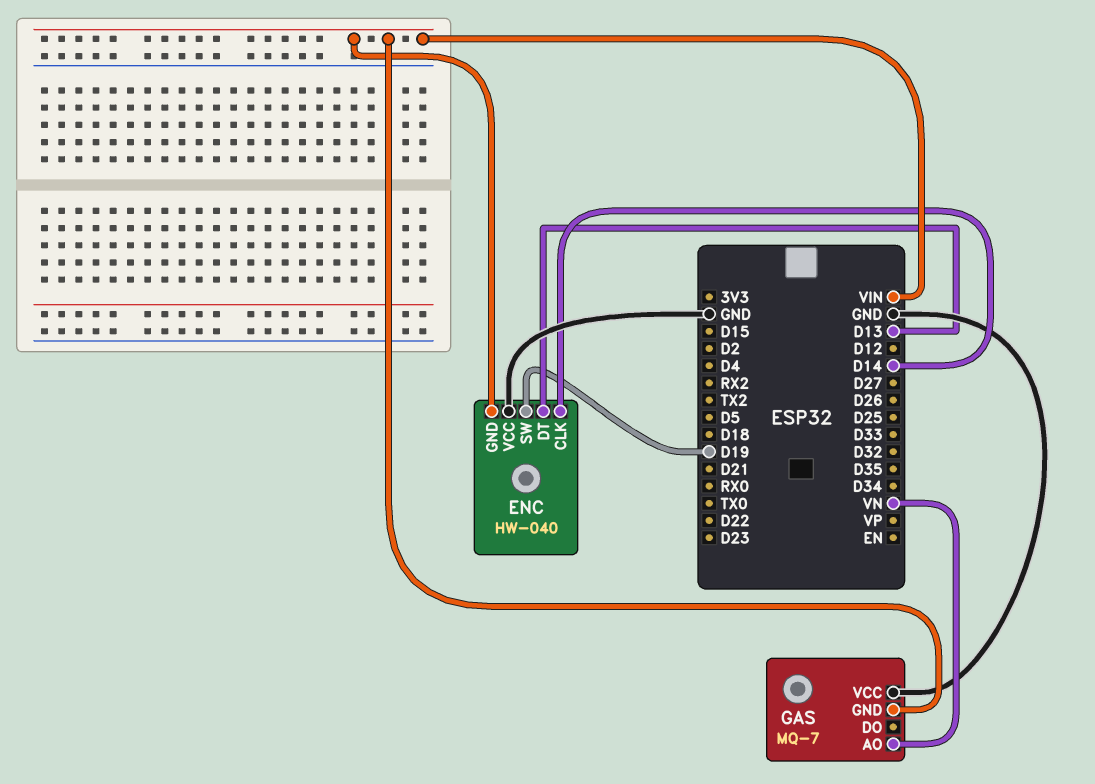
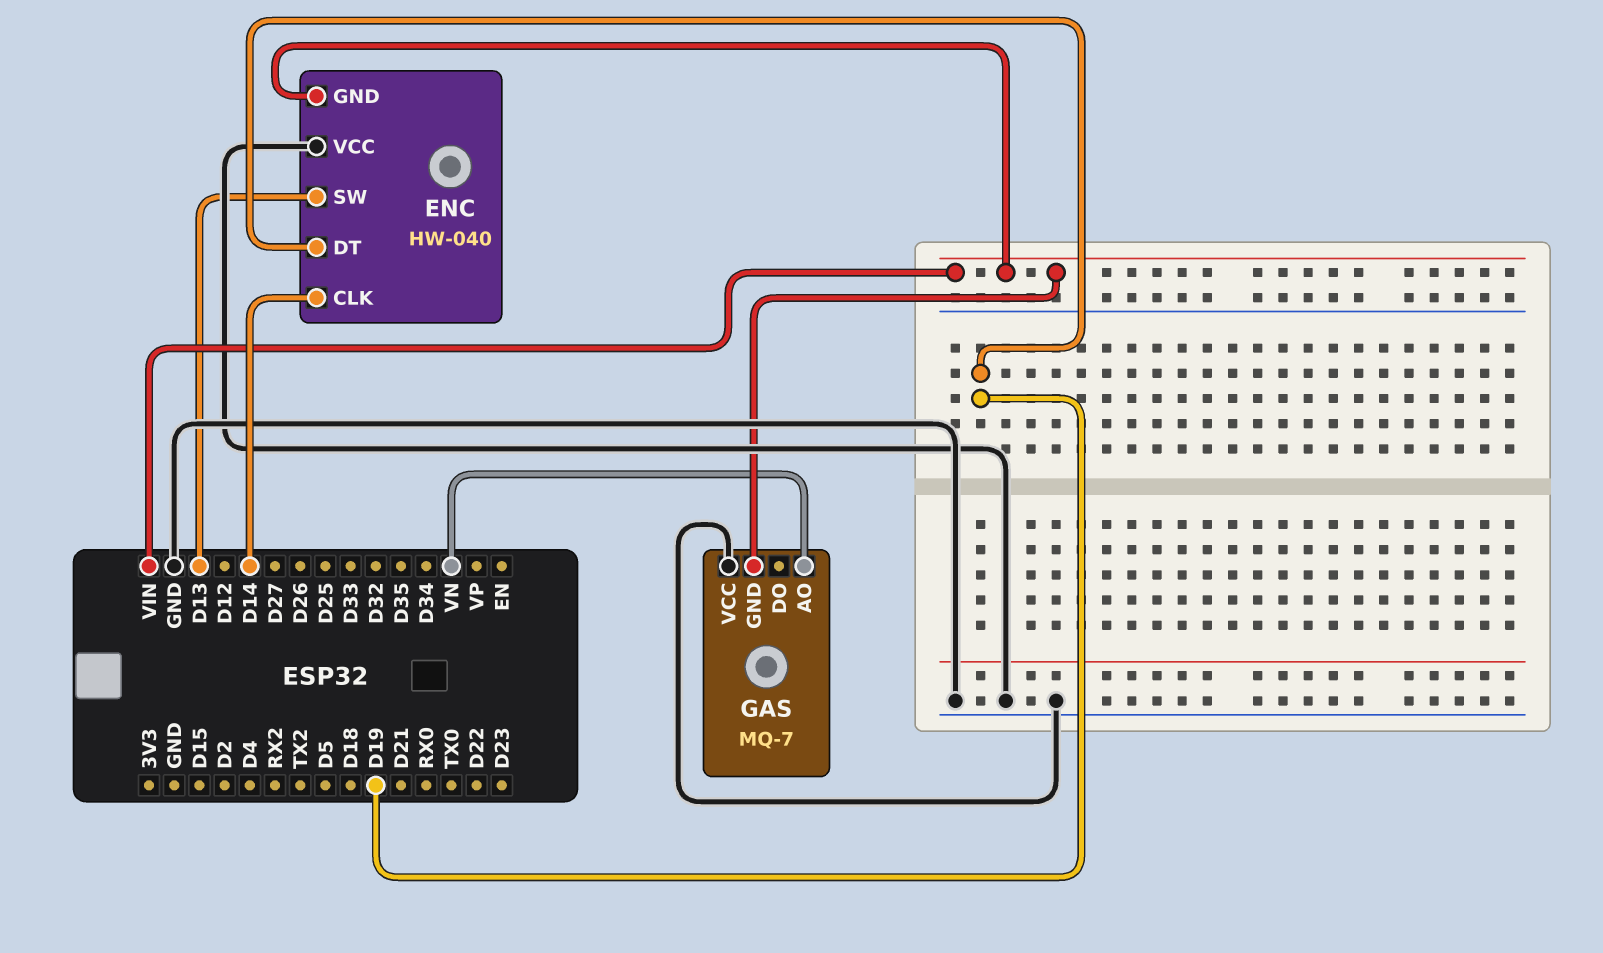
ENC pin DT: D13 -> D19
ENC pin SW: D19 -> D13

